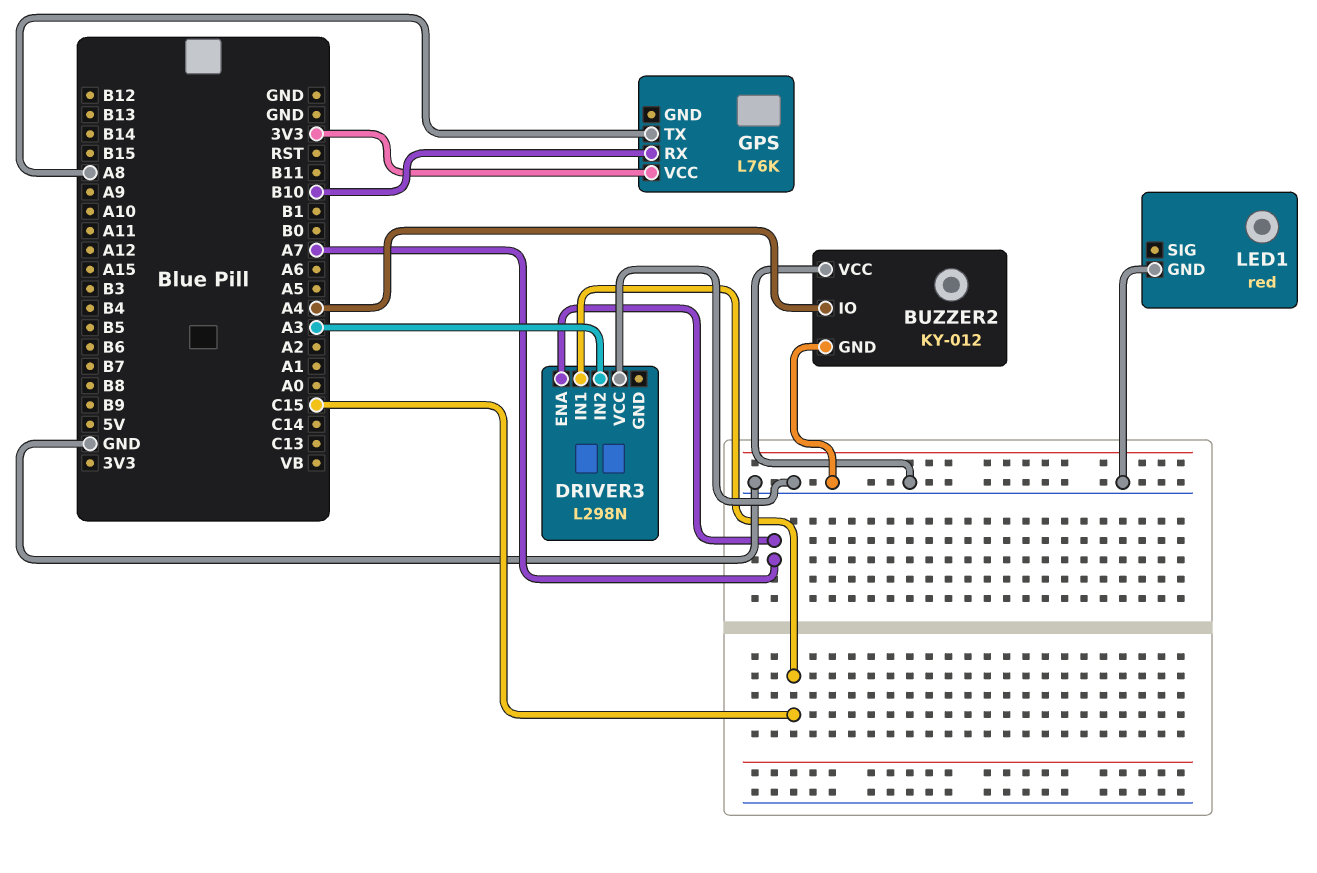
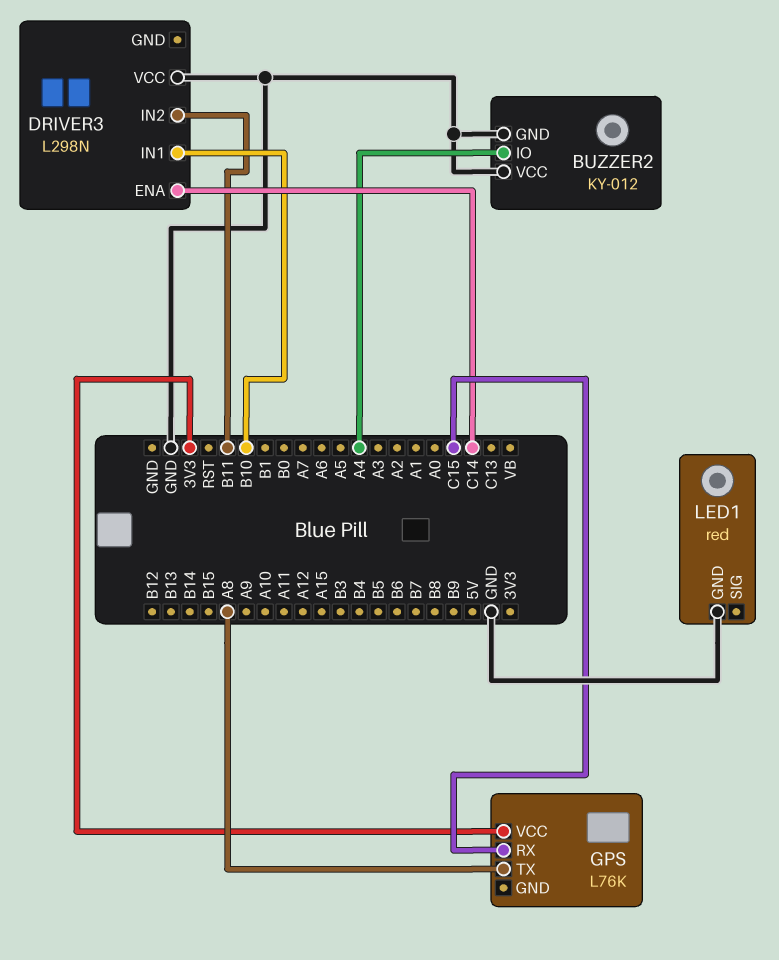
DRIVER3 pin ENA: A7 -> C14
DRIVER3 pin IN1: C15 -> B10
DRIVER3 pin IN2: A3 -> B11
GPS pin RX: B10 -> C15

